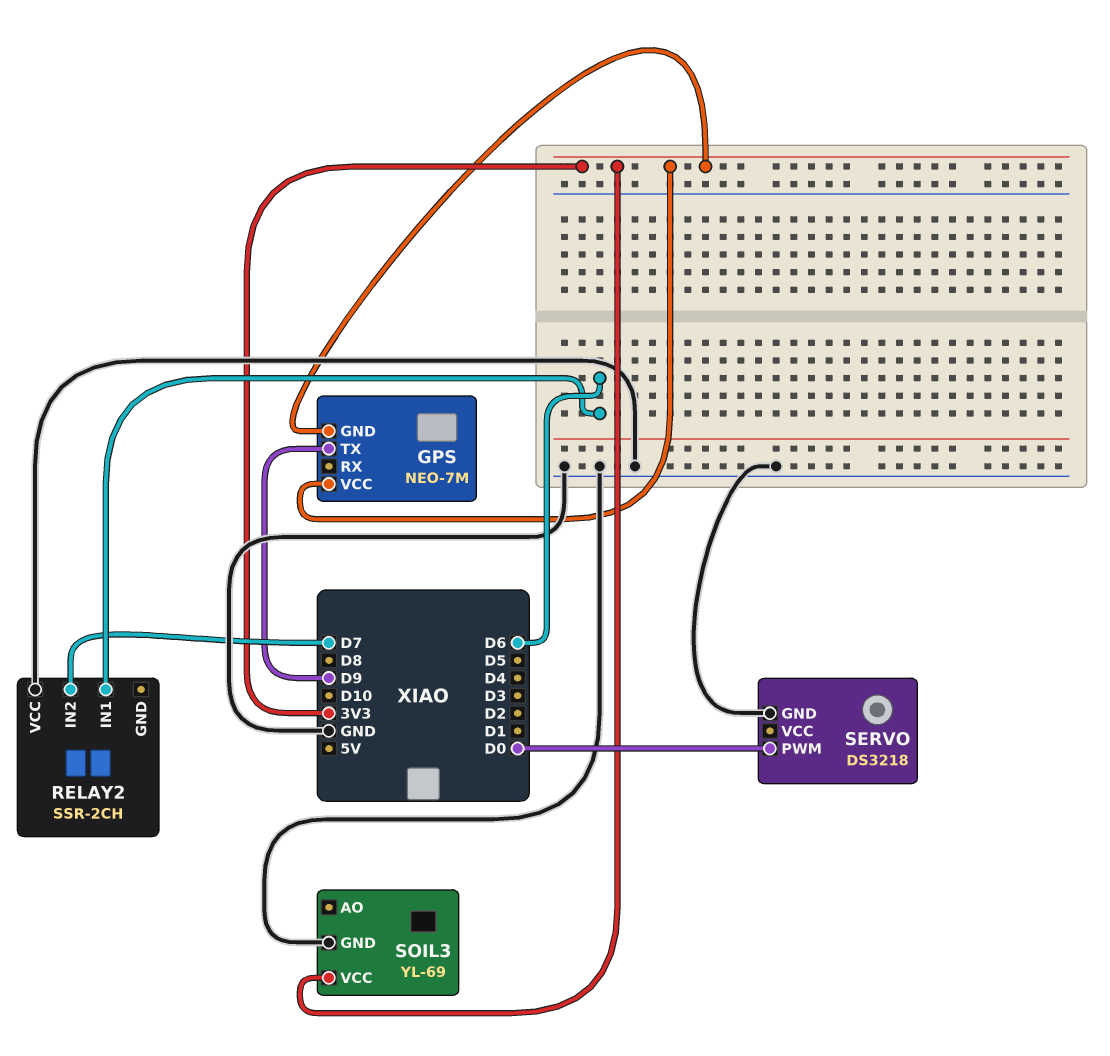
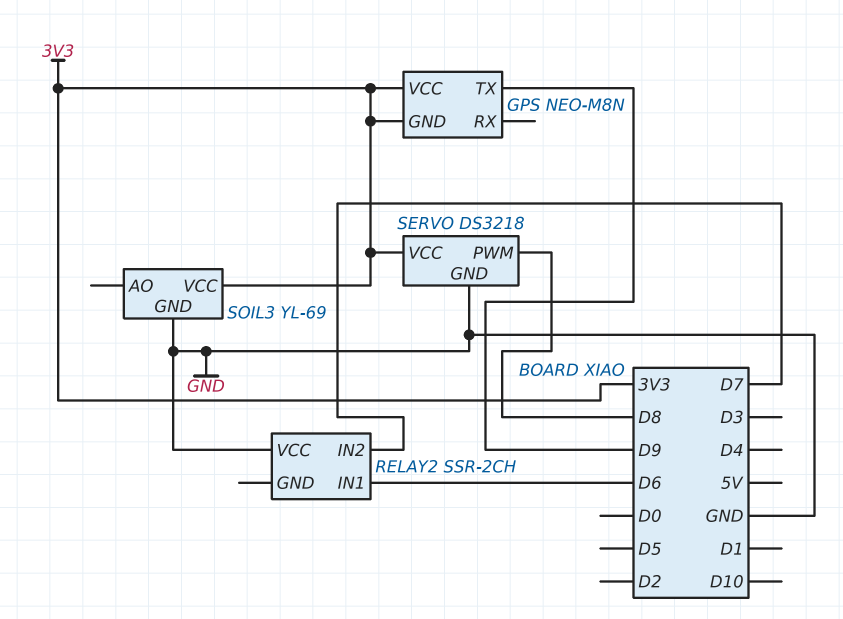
GPS: NEO-7M -> NEO-M8N
SERVO pin PWM: D0 -> D8
SERVO pin VCC: none -> 3V3

